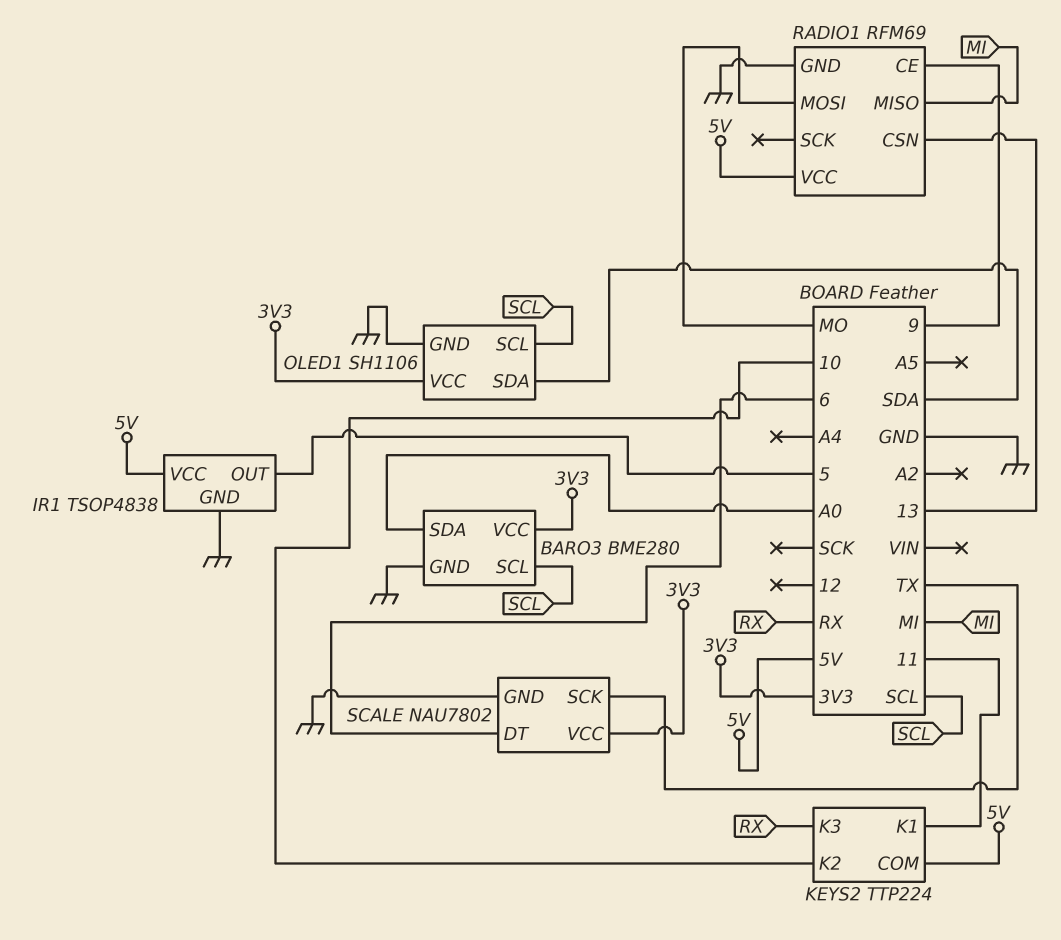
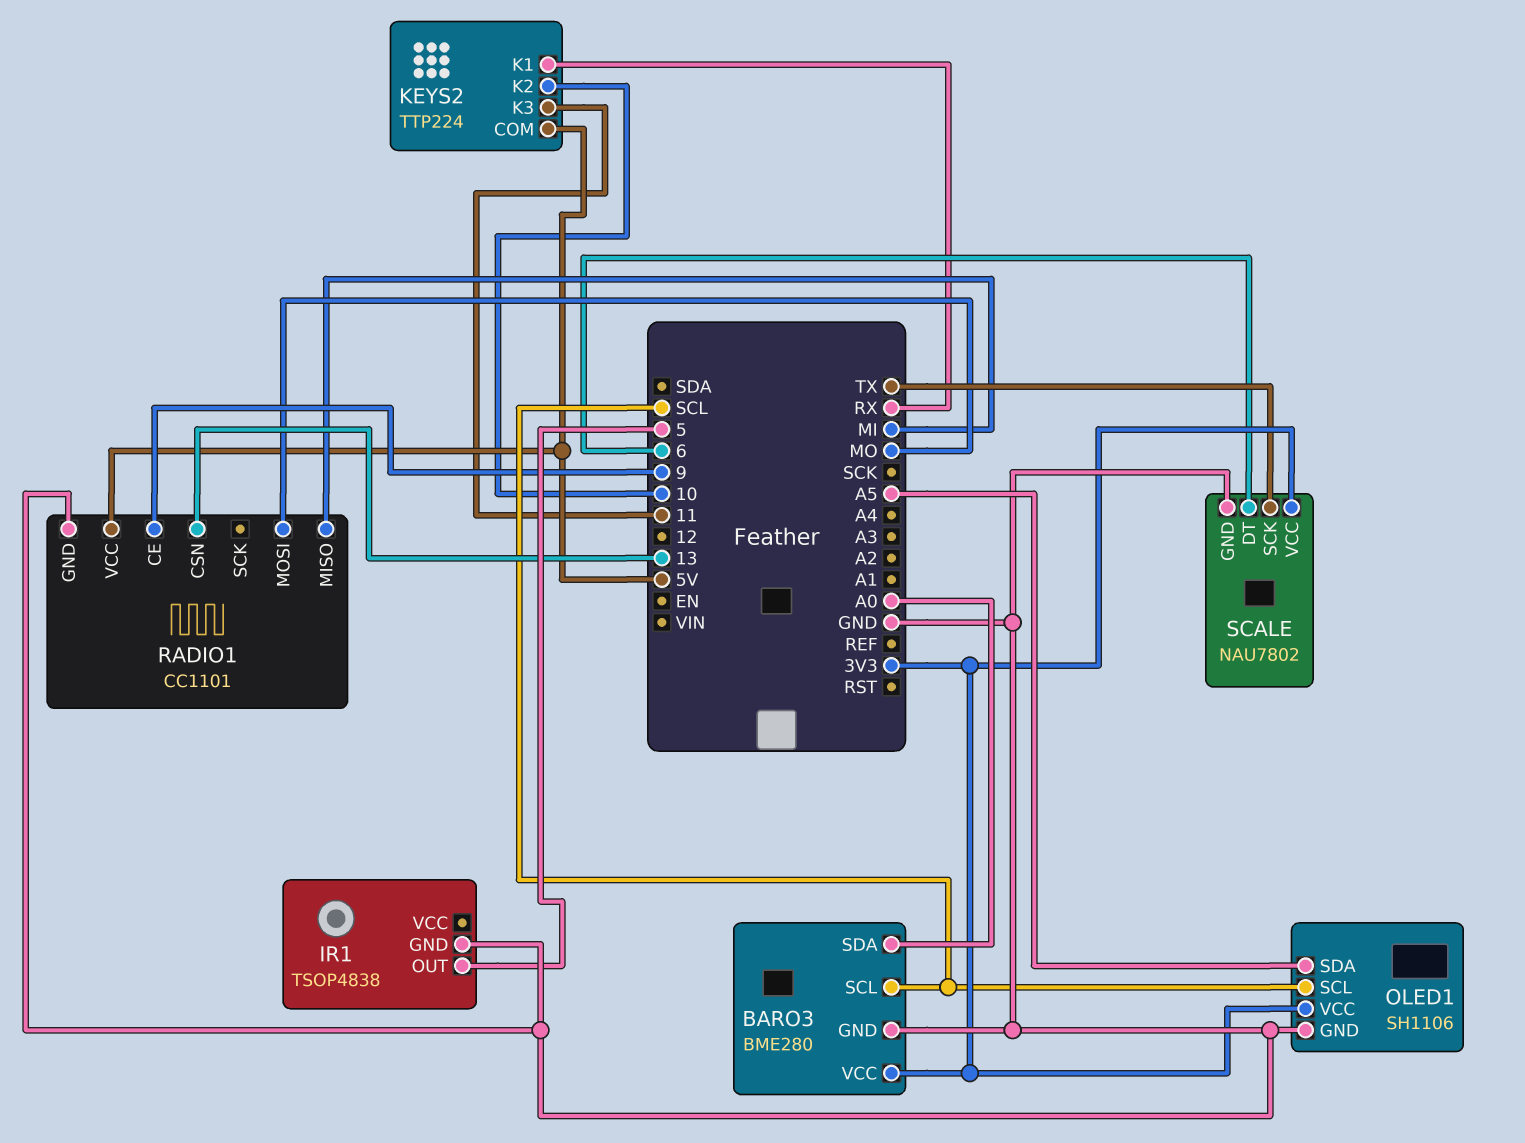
IR1 pin VCC: 5V -> none
KEYS2 pin K1: 11 -> RX
KEYS2 pin K3: RX -> 11
OLED1 pin SDA: SDA -> A5
RADIO1: RFM69 -> CC1101

